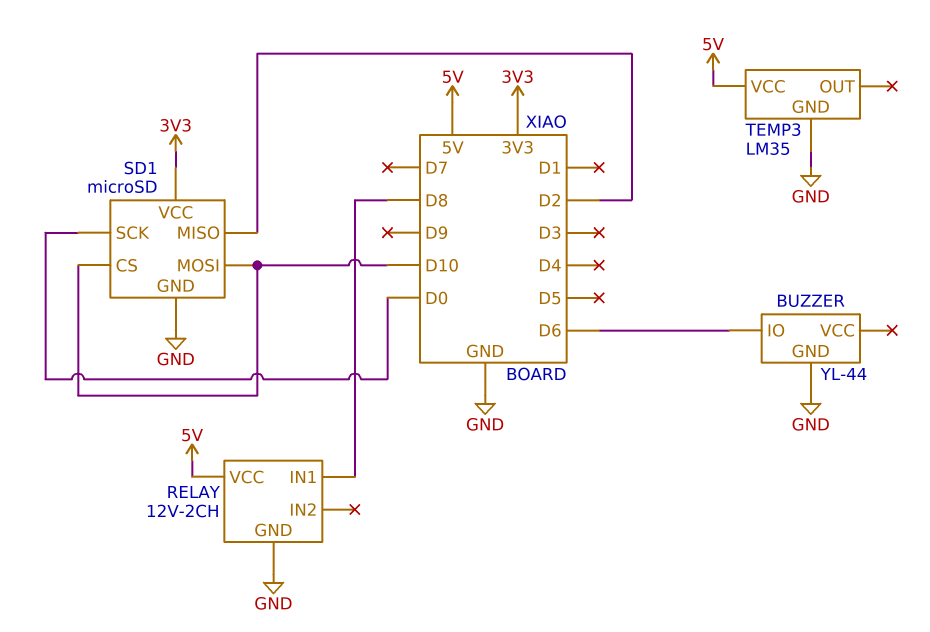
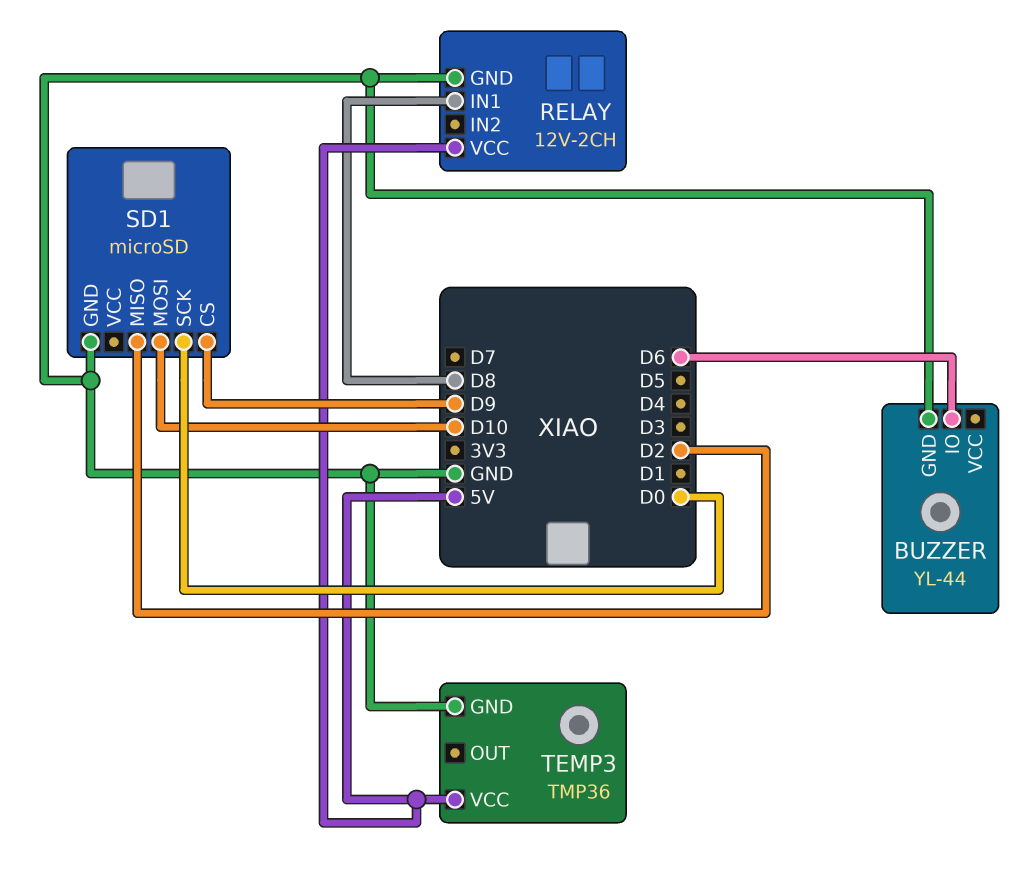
SD1 pin CS: D10 -> D9
SD1 pin VCC: 3V3 -> none
TEMP3: LM35 -> TMP36

